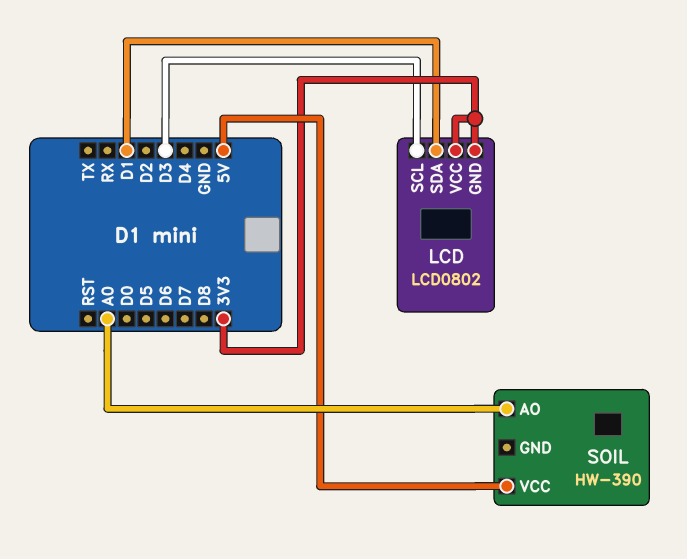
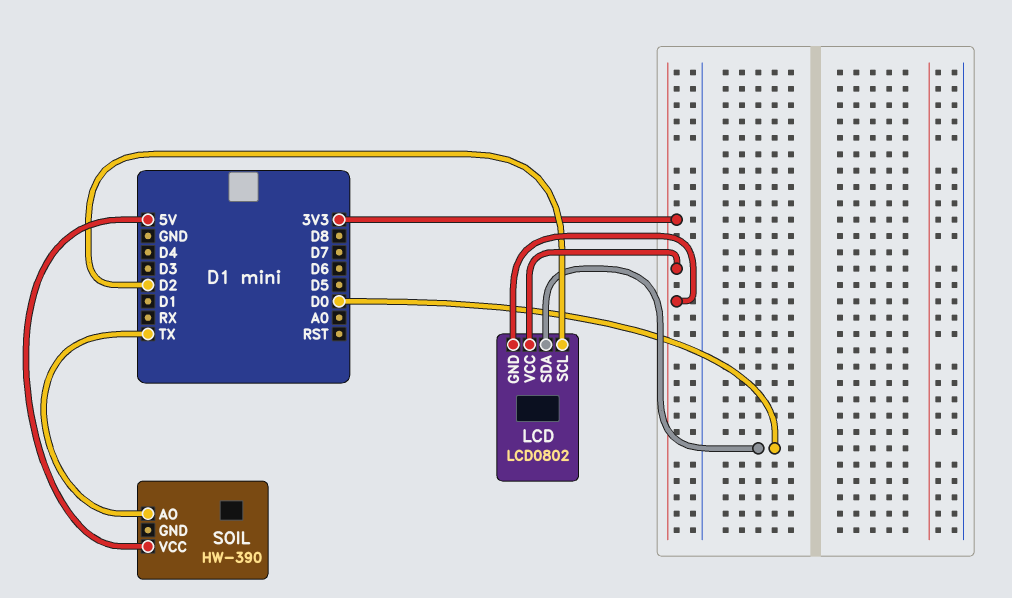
LCD pin SCL: D3 -> D2
LCD pin SDA: D1 -> D0
SOIL pin AO: A0 -> TX

